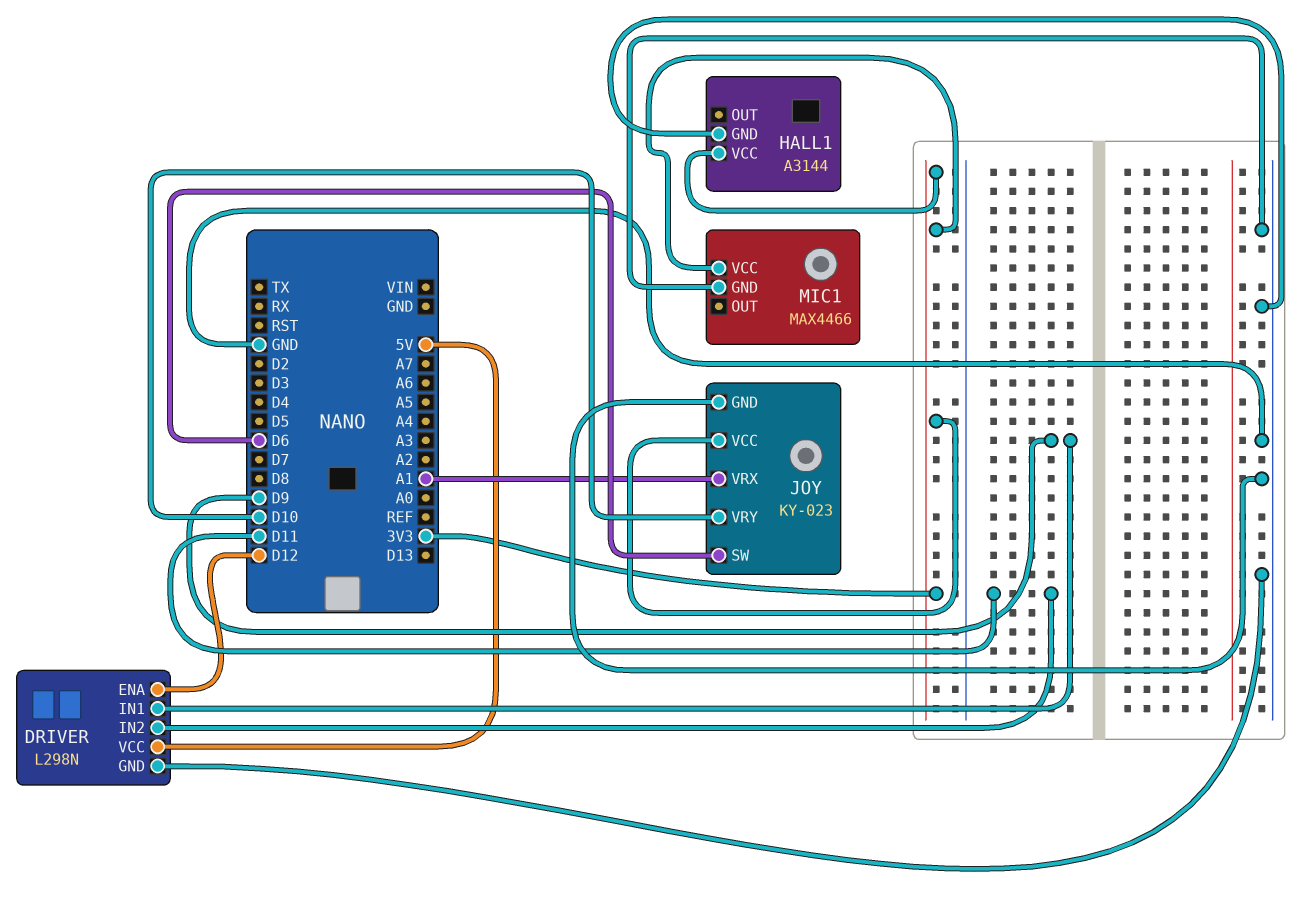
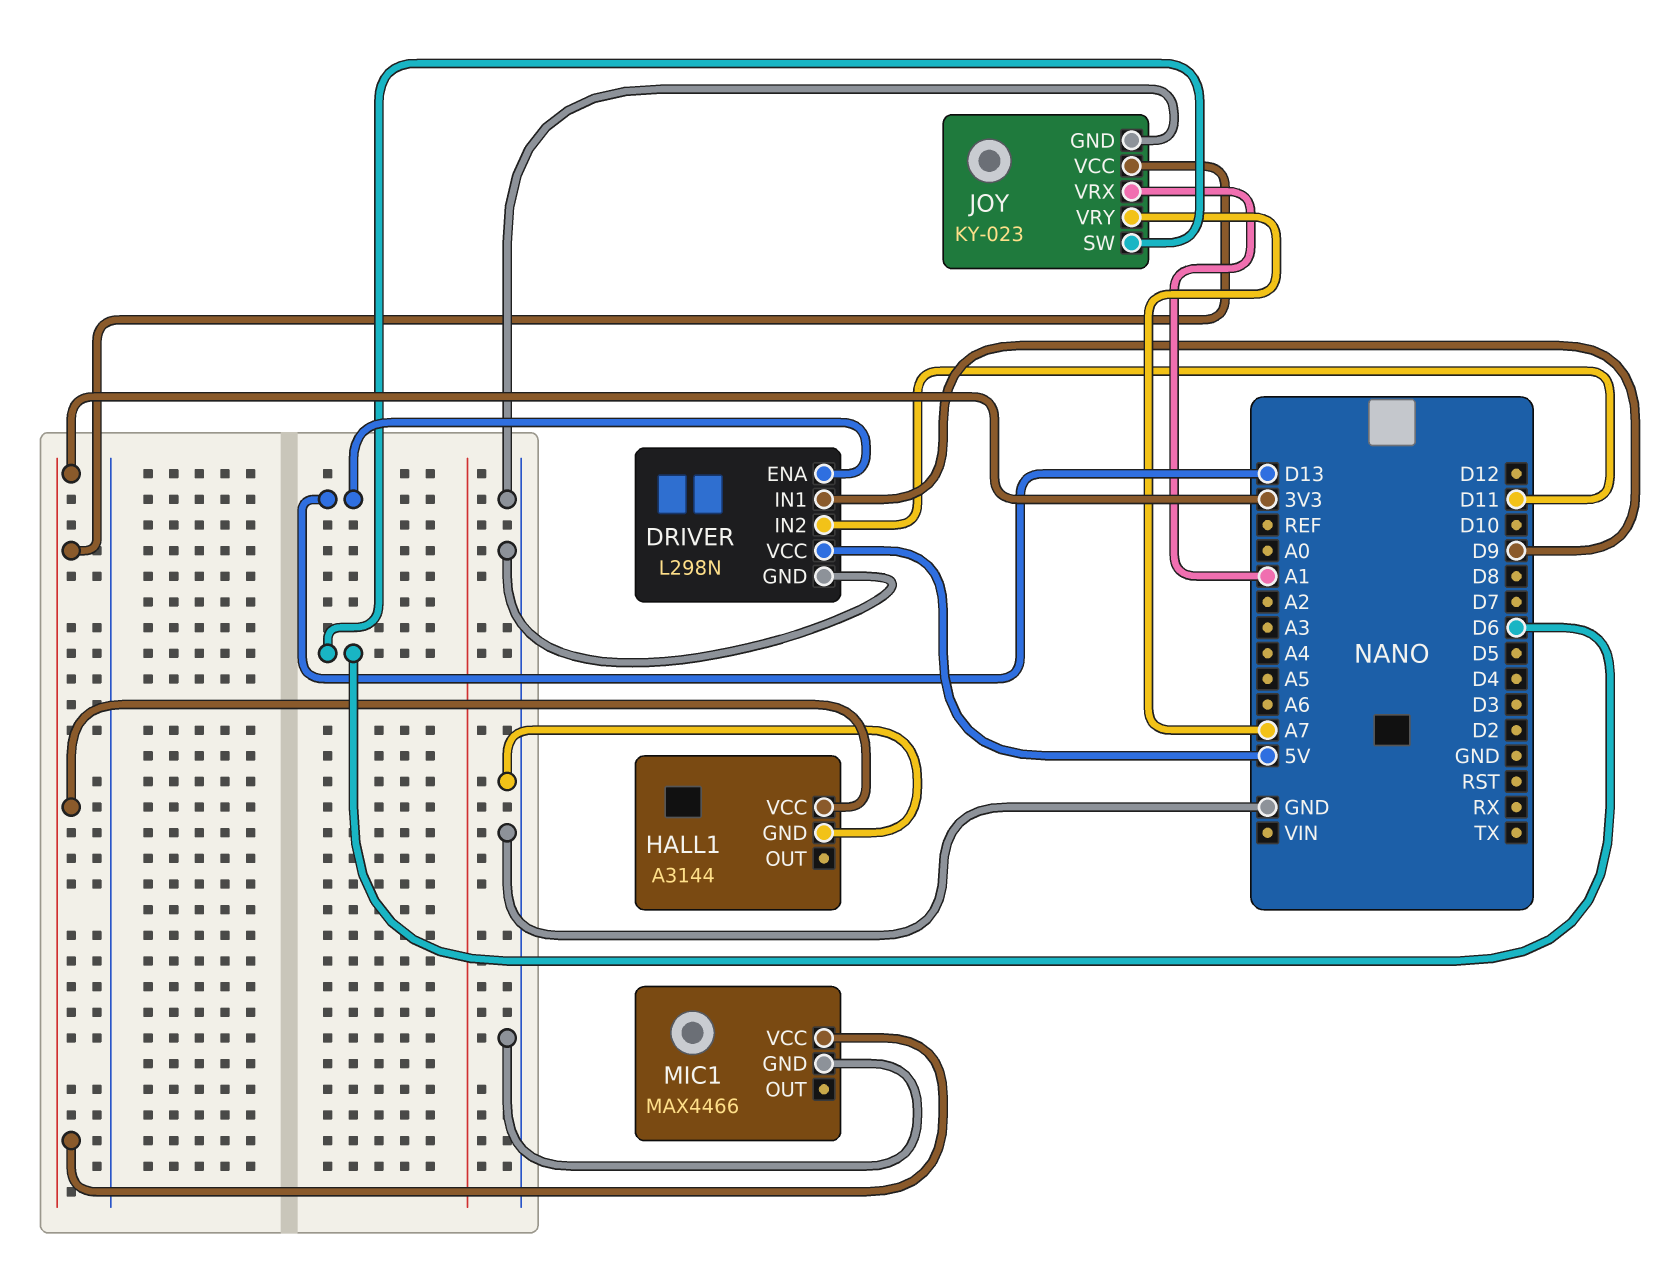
DRIVER pin ENA: D12 -> D13
JOY pin VRY: D10 -> A7

